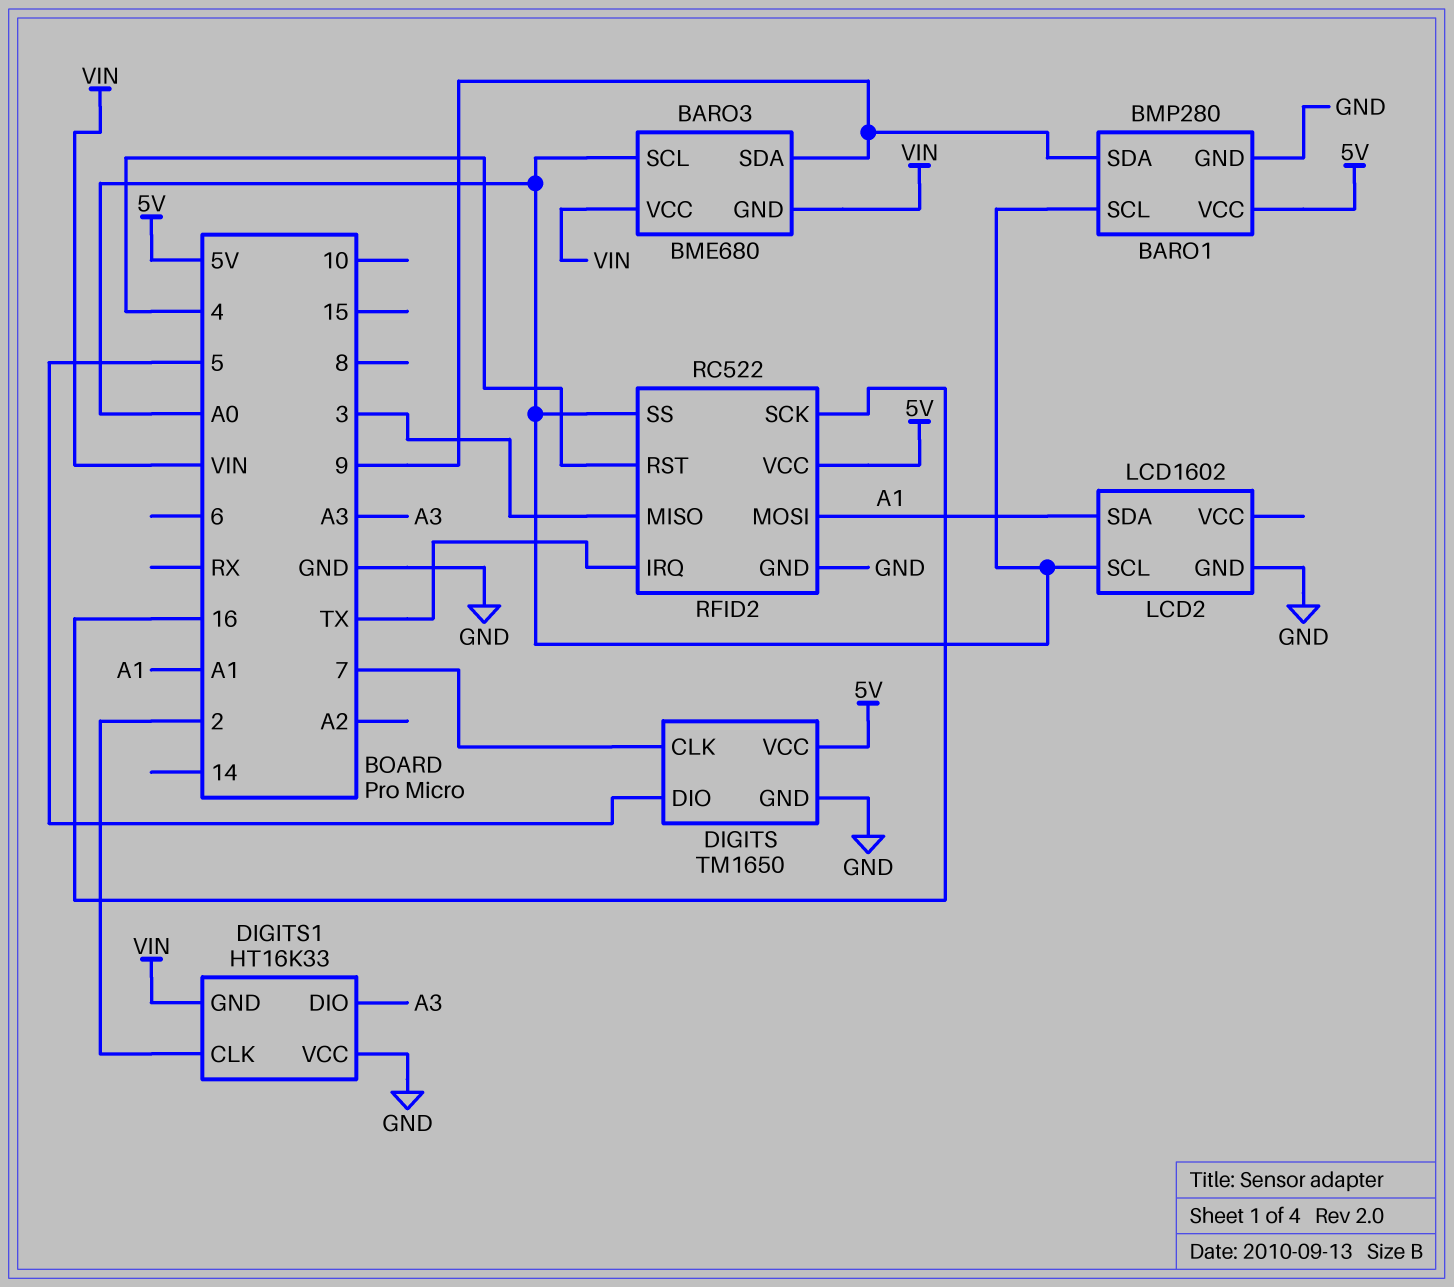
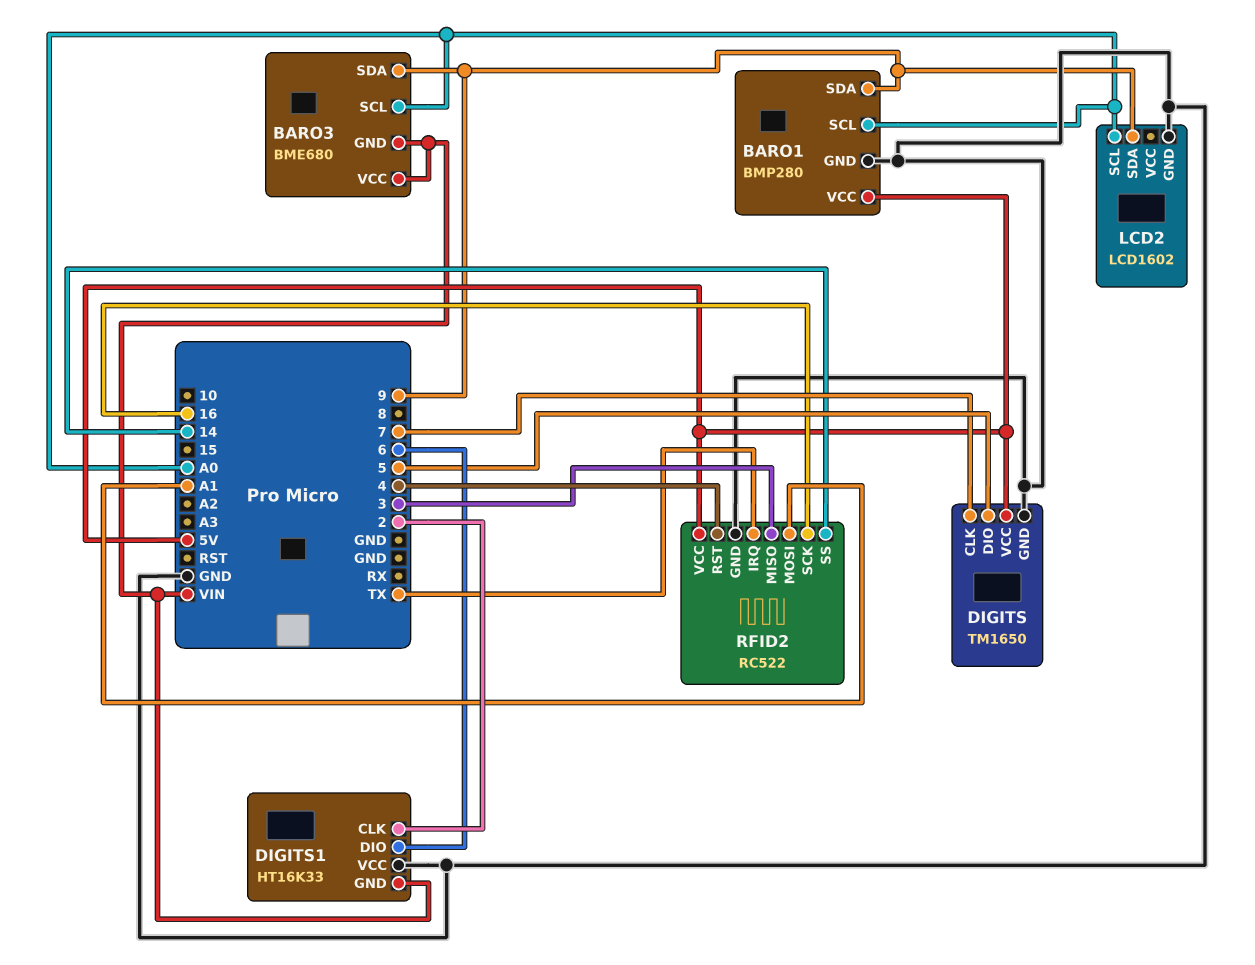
DIGITS1 pin DIO: A3 -> 6
LCD2 pin SDA: A1 -> 9
RFID2 pin SS: A0 -> 14

